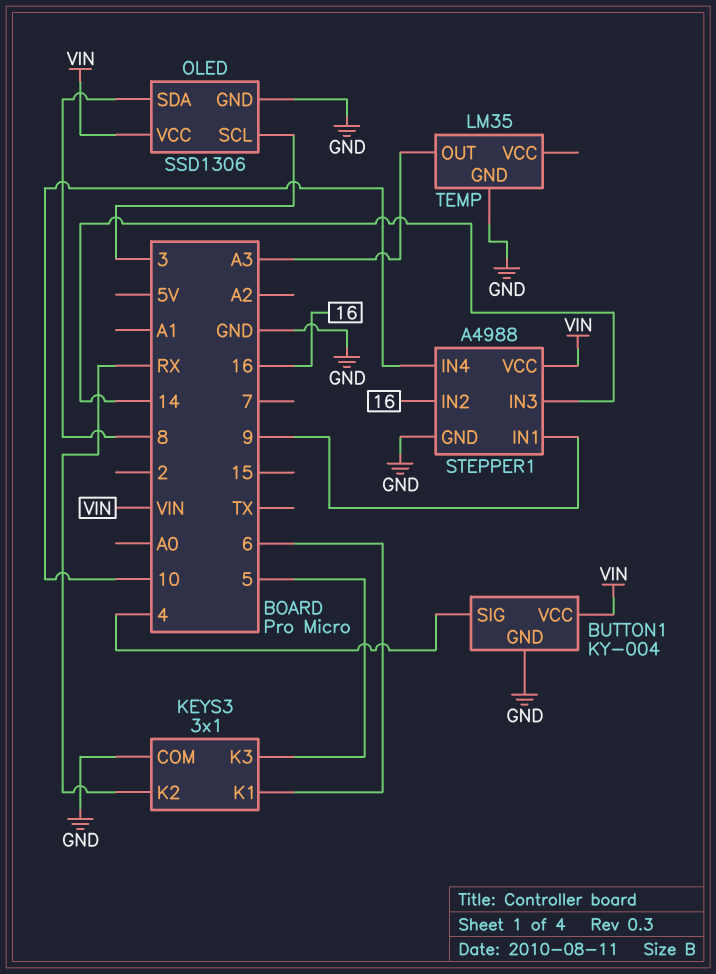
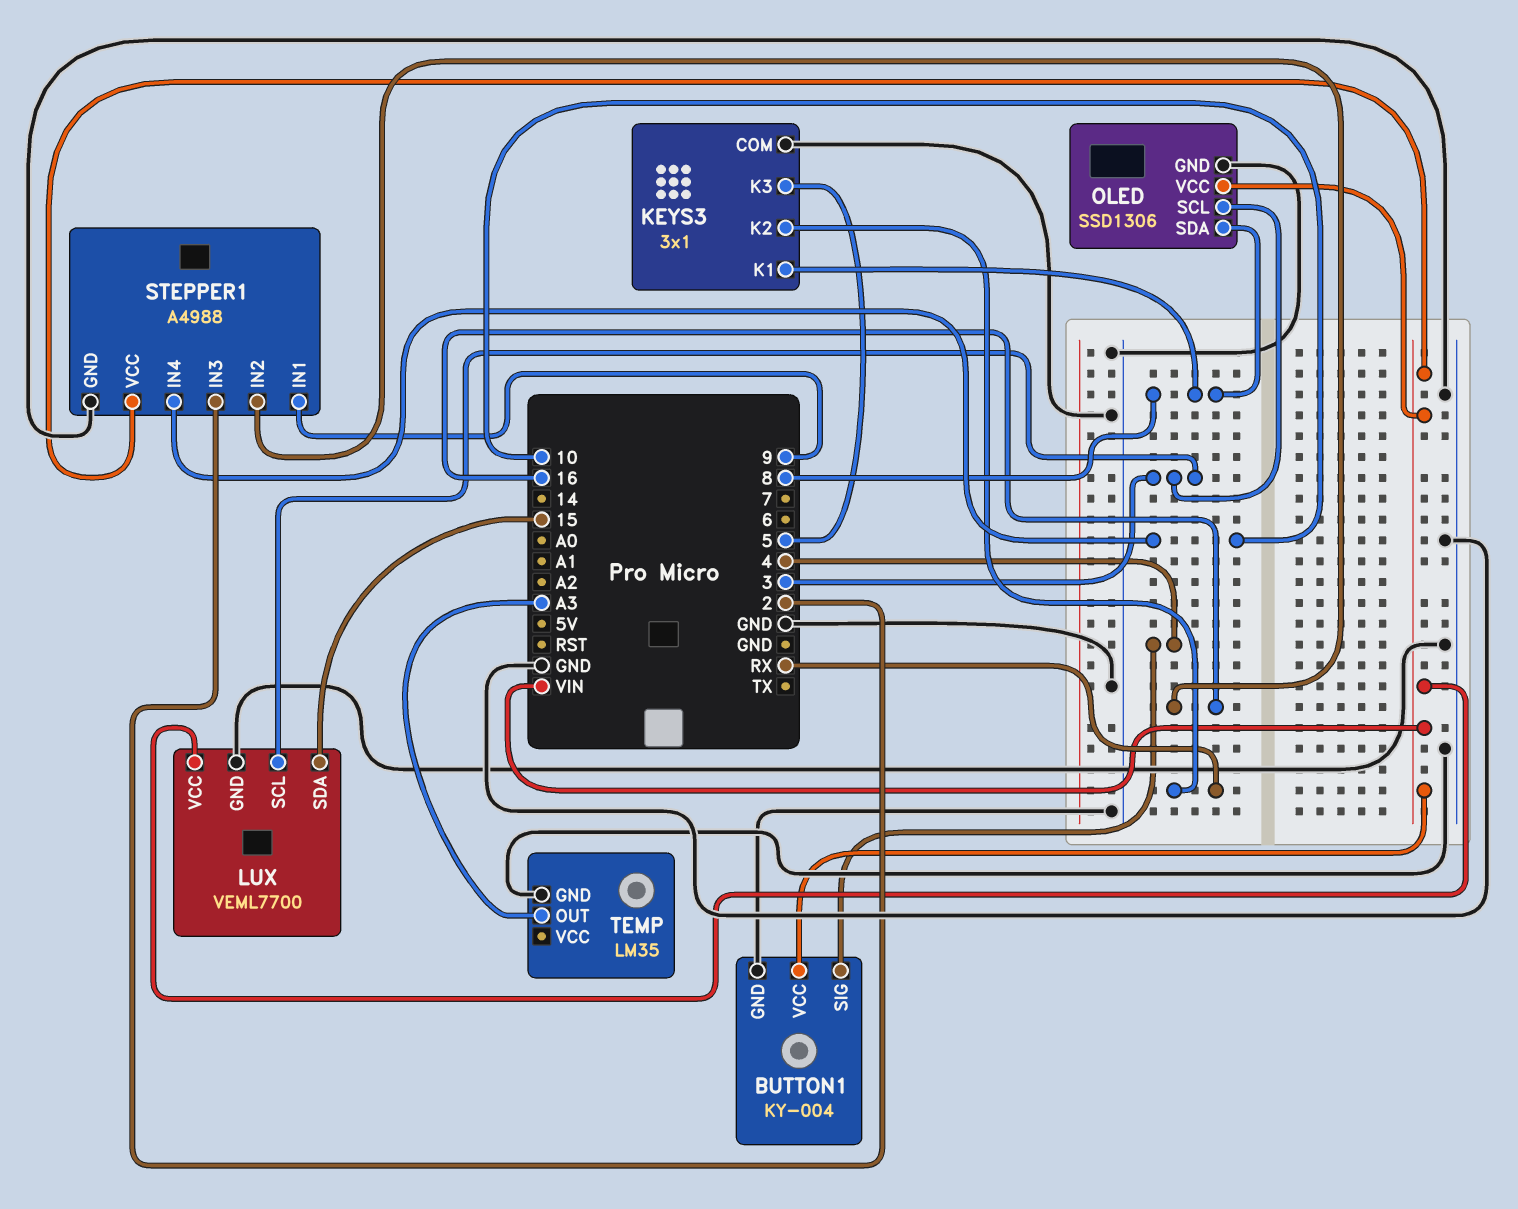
KEYS3 pin K1: 6 -> 8
LUX: none -> VEML7700
LUX pin GND: none -> GND
LUX pin SCL: none -> 3
LUX pin SDA: none -> 15
LUX pin VCC: none -> VIN
STEPPER1 pin IN3: 14 -> 2

